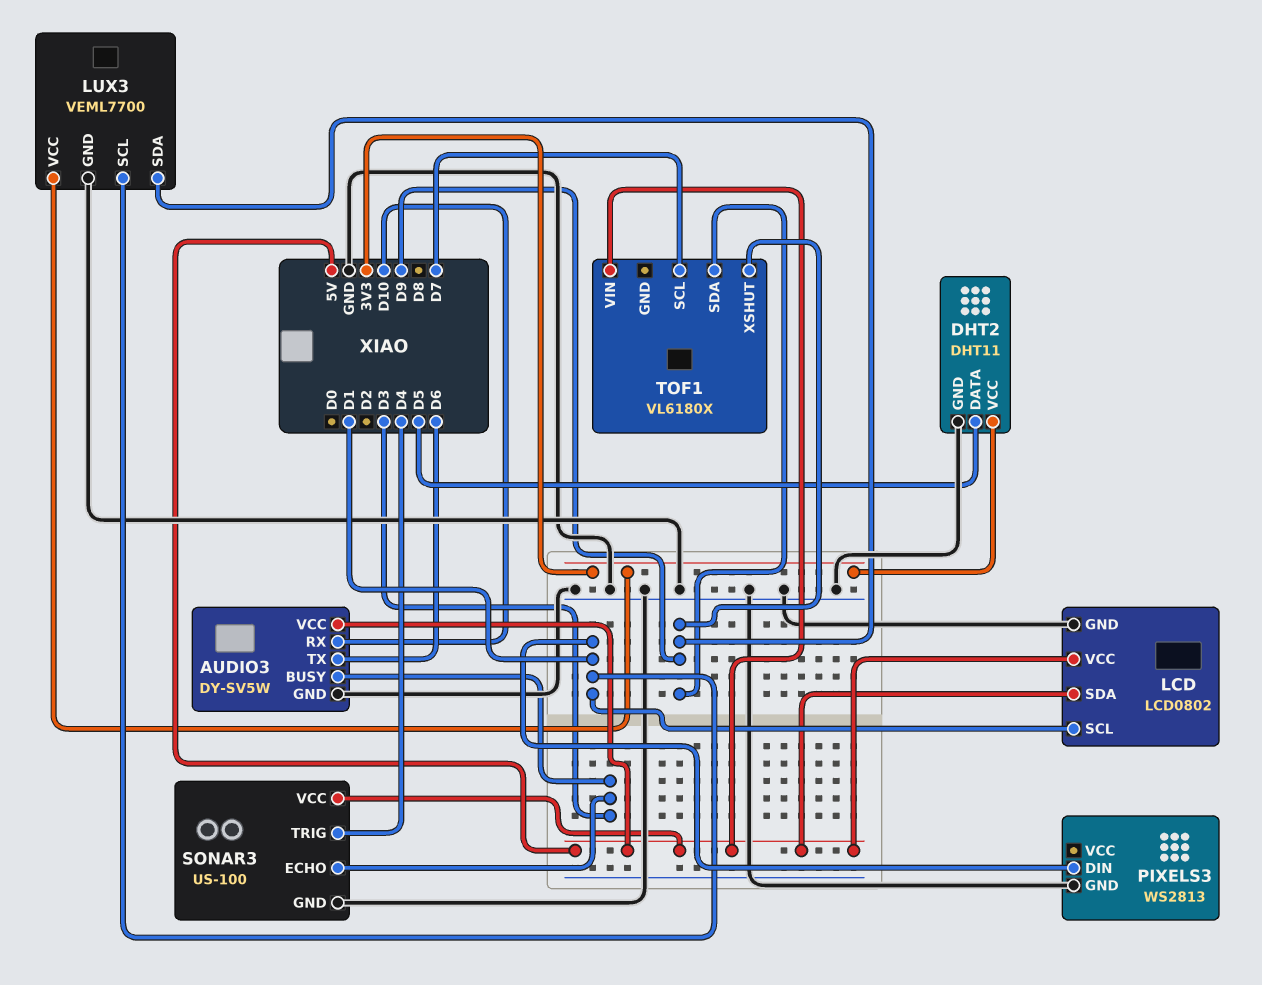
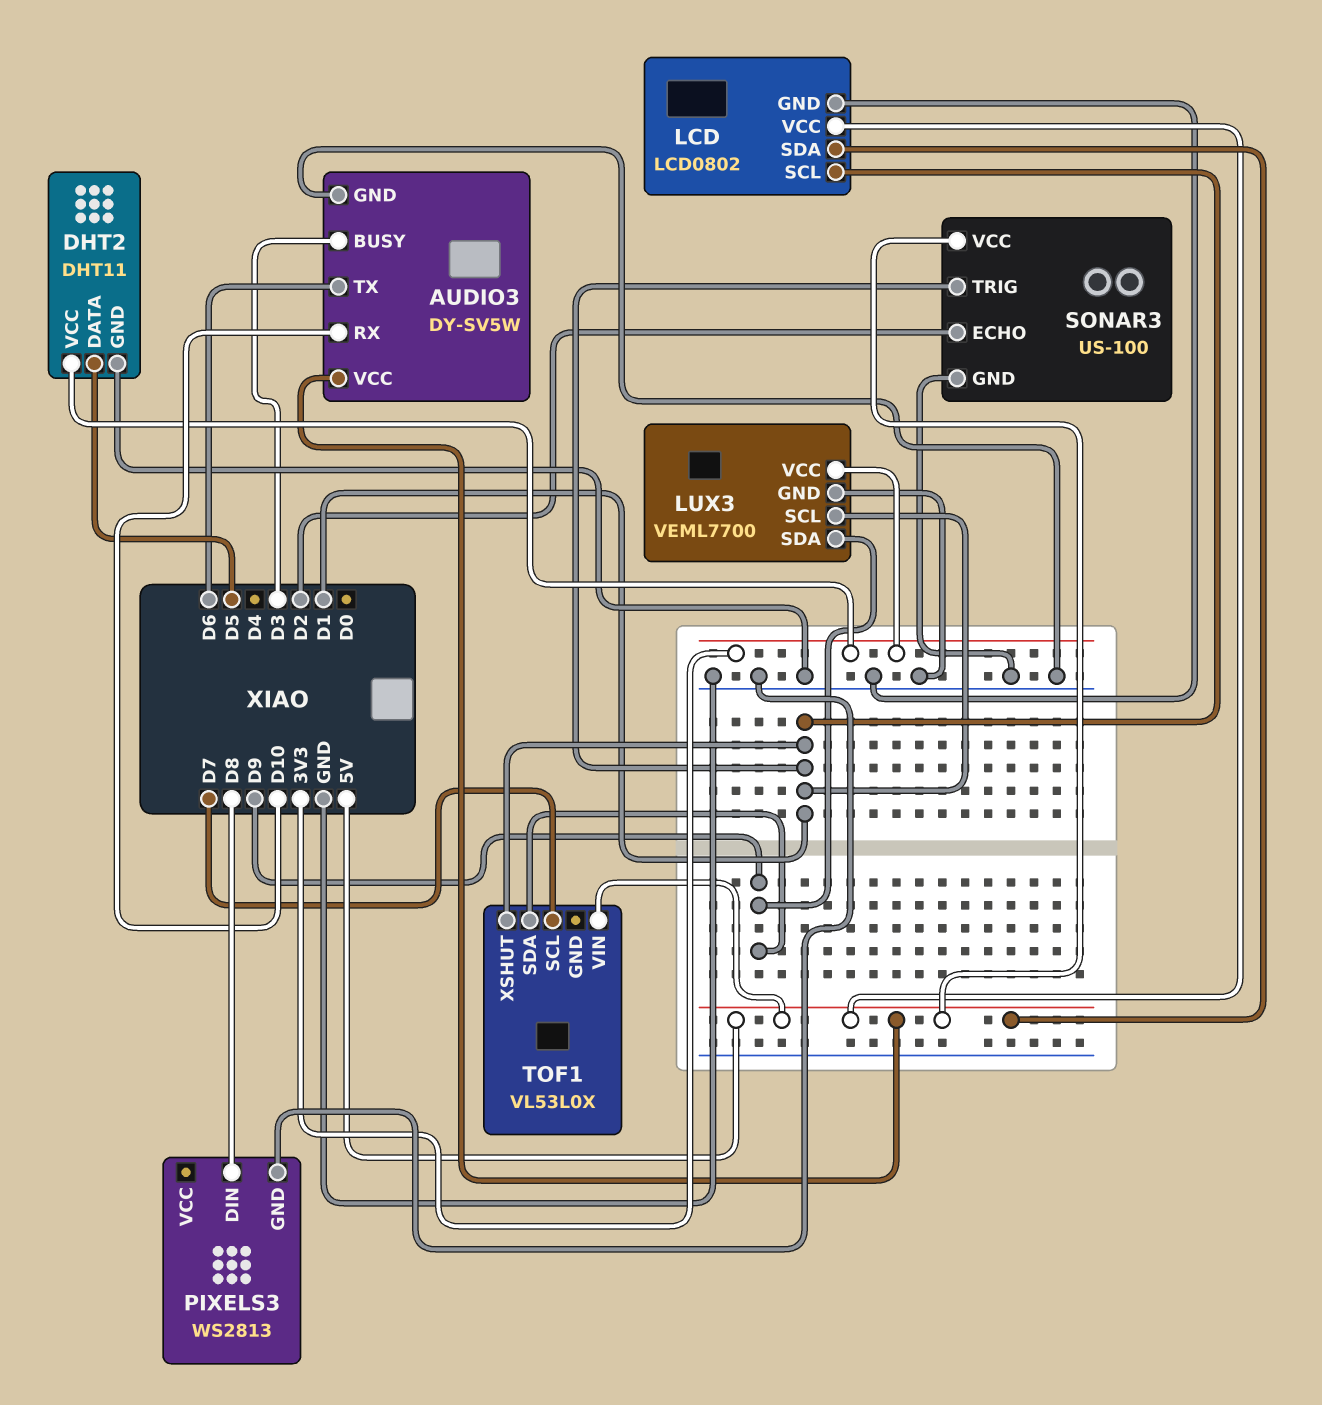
PIXELS3 pin DIN: D1 -> D8
SONAR3 pin ECHO: D3 -> D2
SONAR3 pin TRIG: D4 -> D1
TOF1: VL6180X -> VL53L0X
TOF1 pin XSHUT: D9 -> D1

